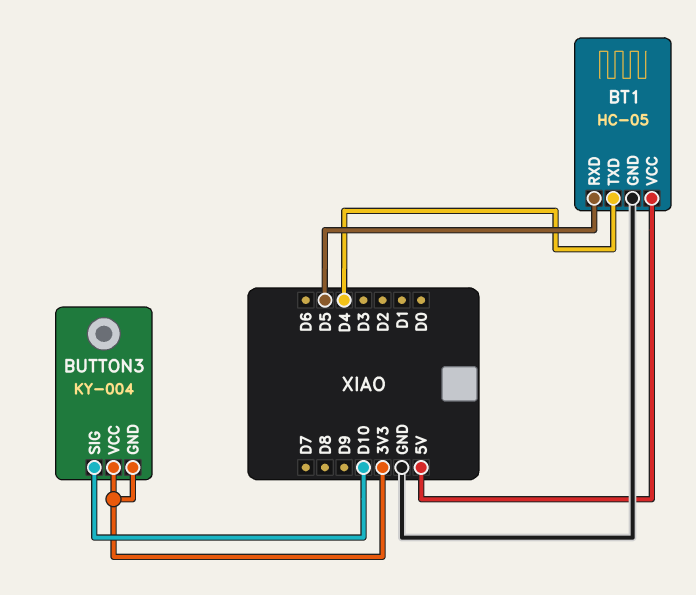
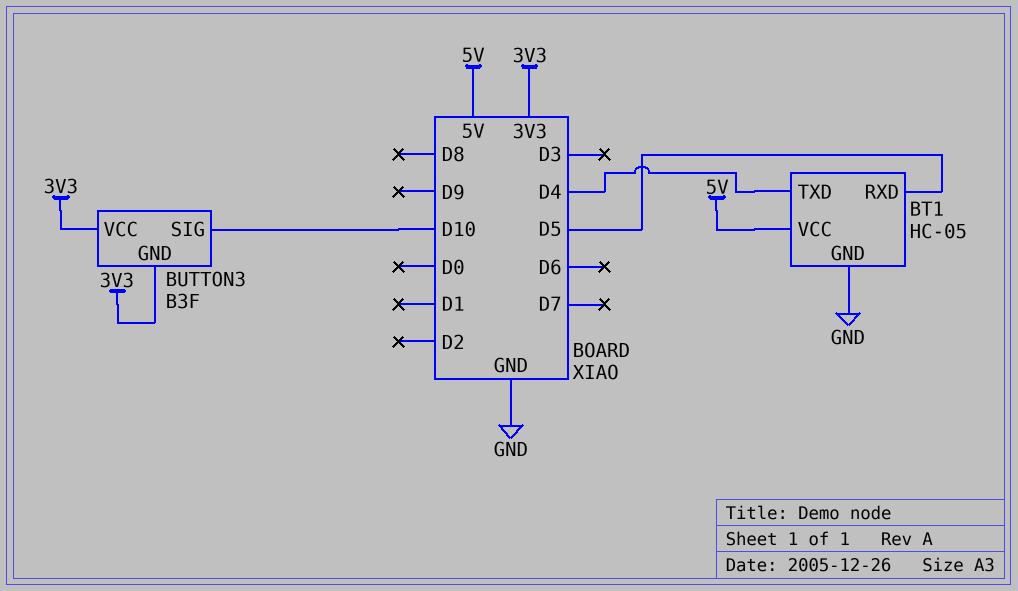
BUTTON3: KY-004 -> B3F

